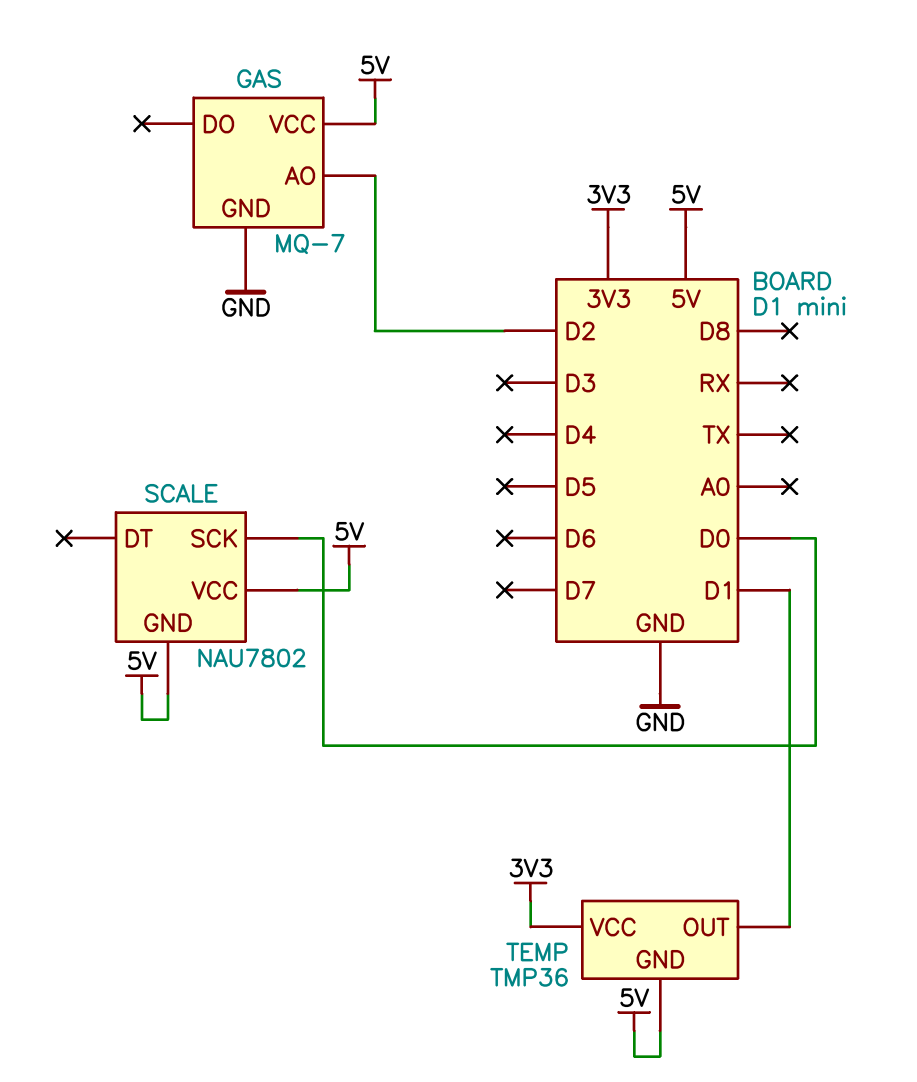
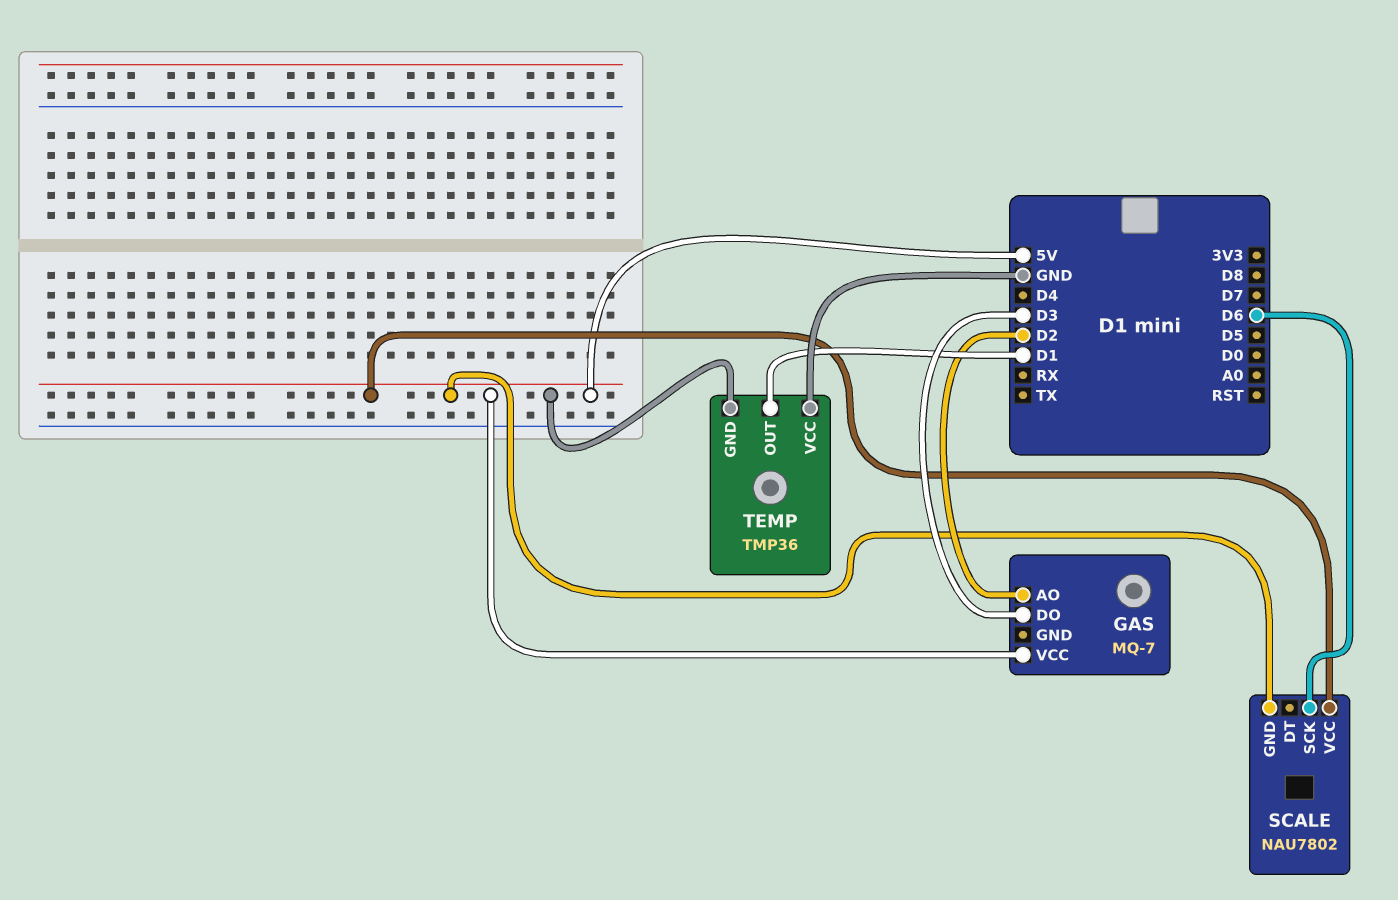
GAS pin DO: none -> D3
GAS pin GND: GND -> none
SCALE pin SCK: D0 -> D6
TEMP pin VCC: 3V3 -> GND

